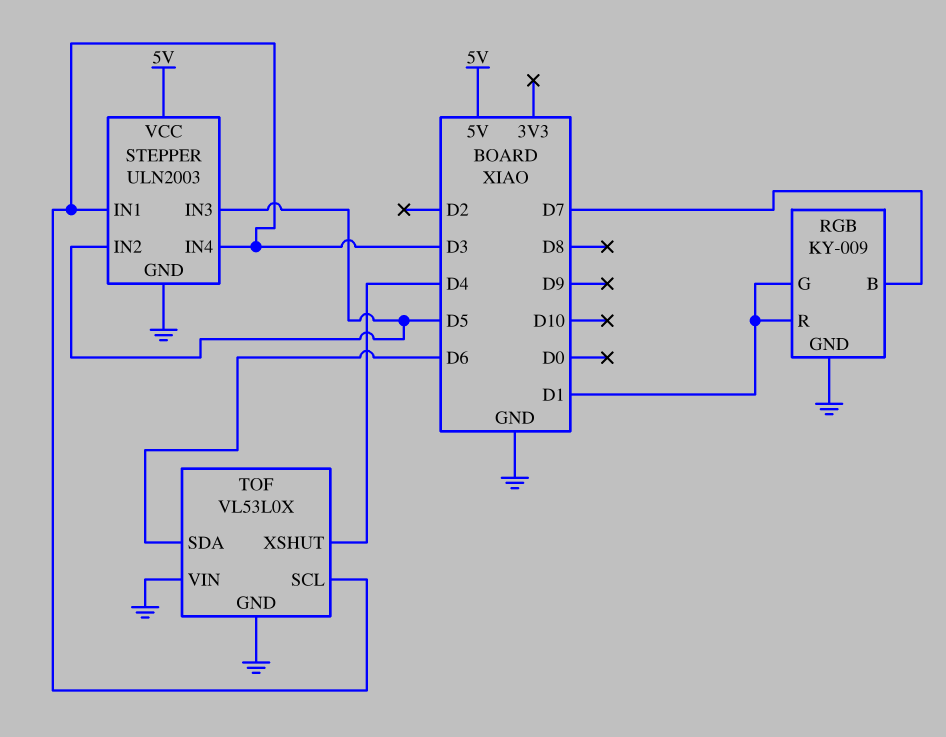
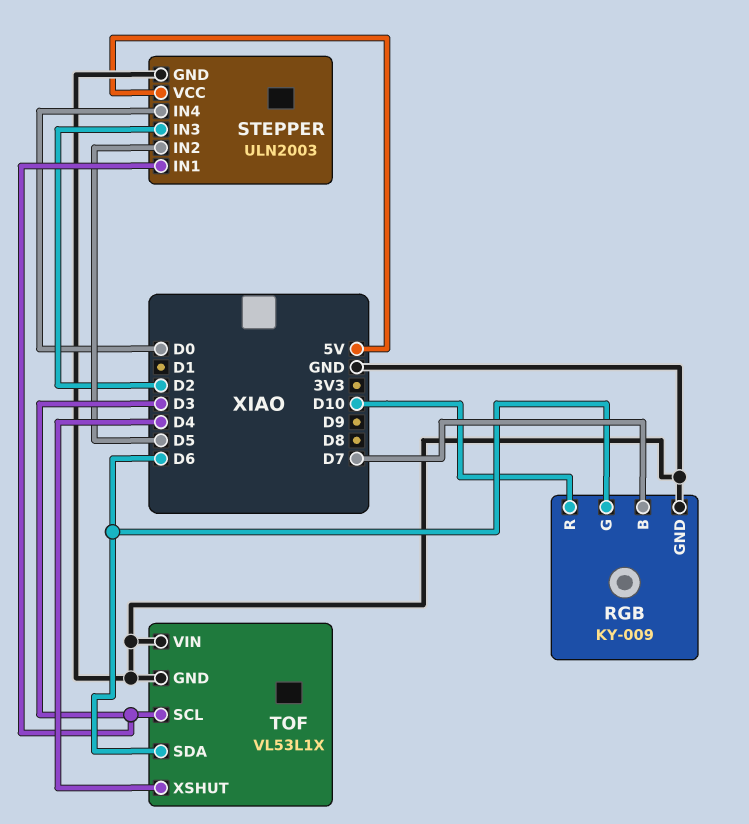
RGB pin G: D1 -> D6
RGB pin R: D1 -> D10
STEPPER pin IN3: D5 -> D2
STEPPER pin IN4: D3 -> D0
TOF: VL53L0X -> VL53L1X

